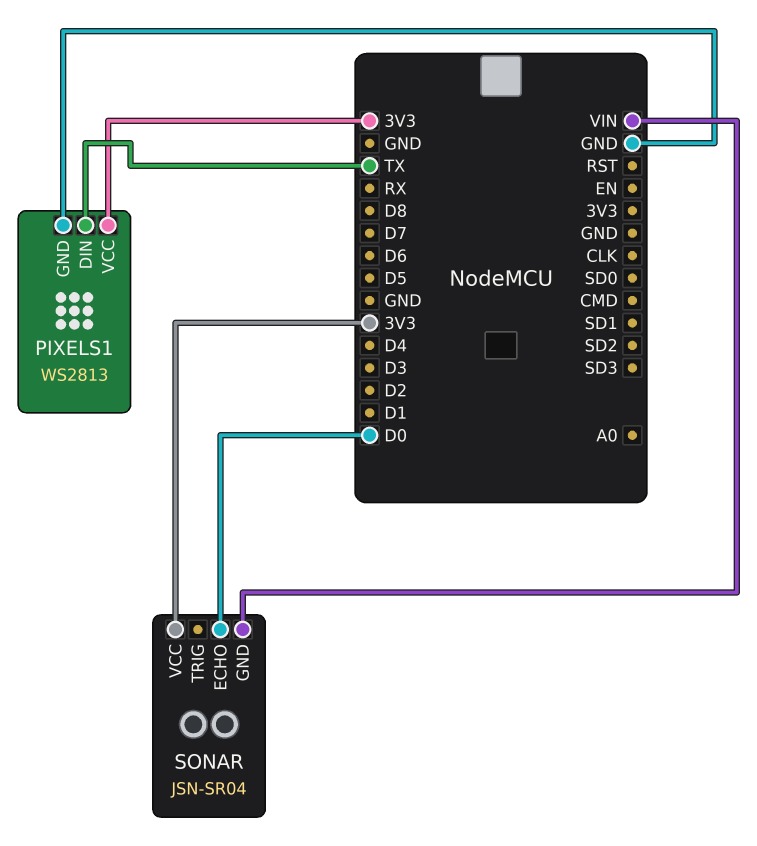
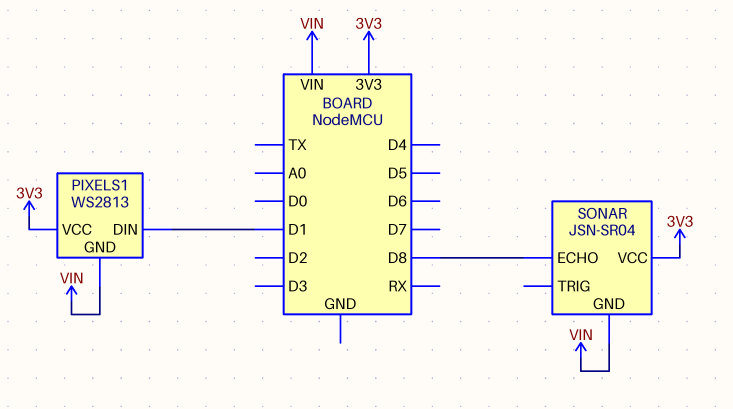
PIXELS1 pin DIN: TX -> D1
PIXELS1 pin GND: GND -> VIN
SONAR pin ECHO: D0 -> D8

